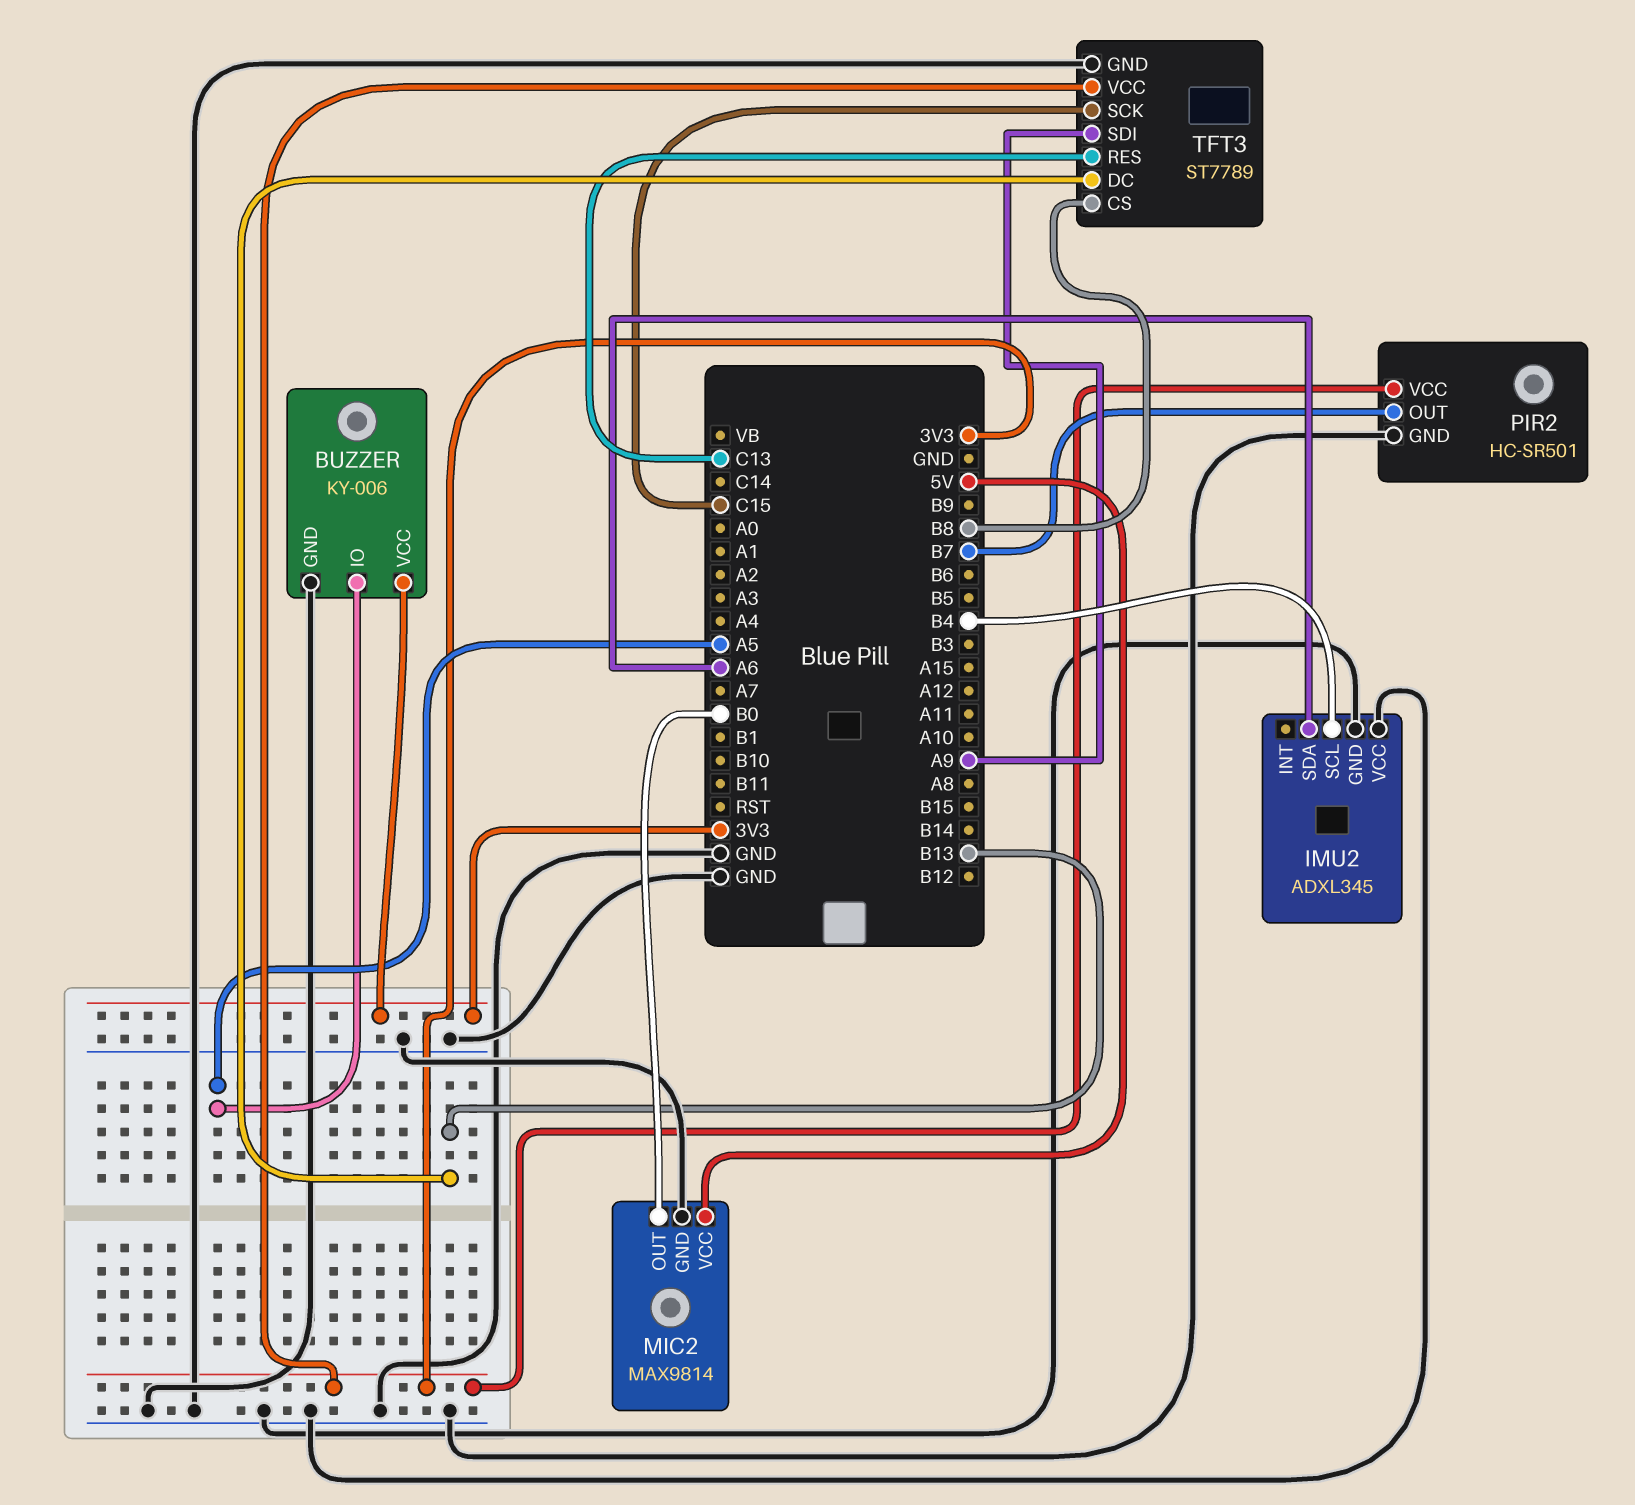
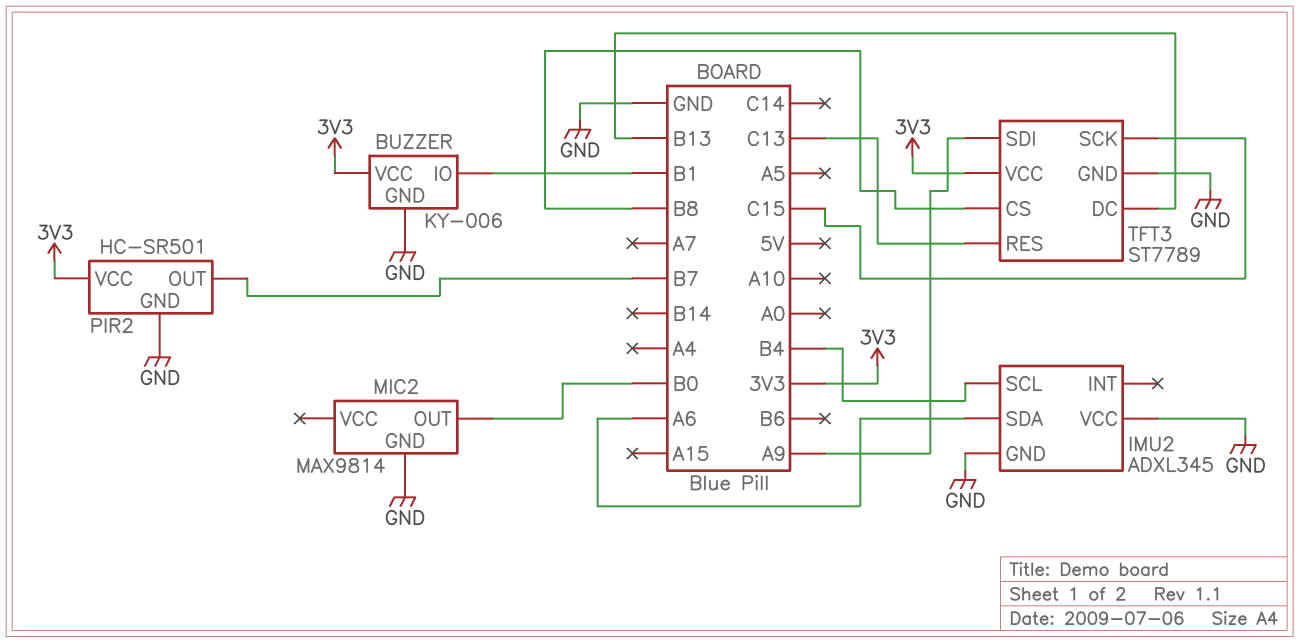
BUZZER pin IO: A5 -> B1
MIC2 pin VCC: 5V -> none

